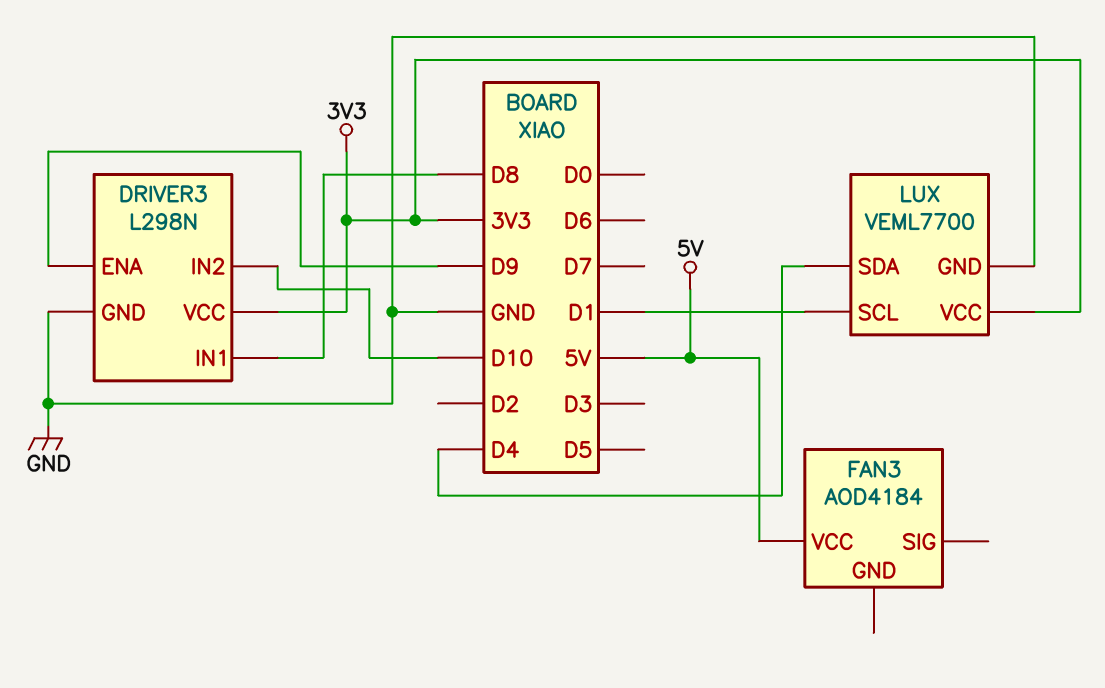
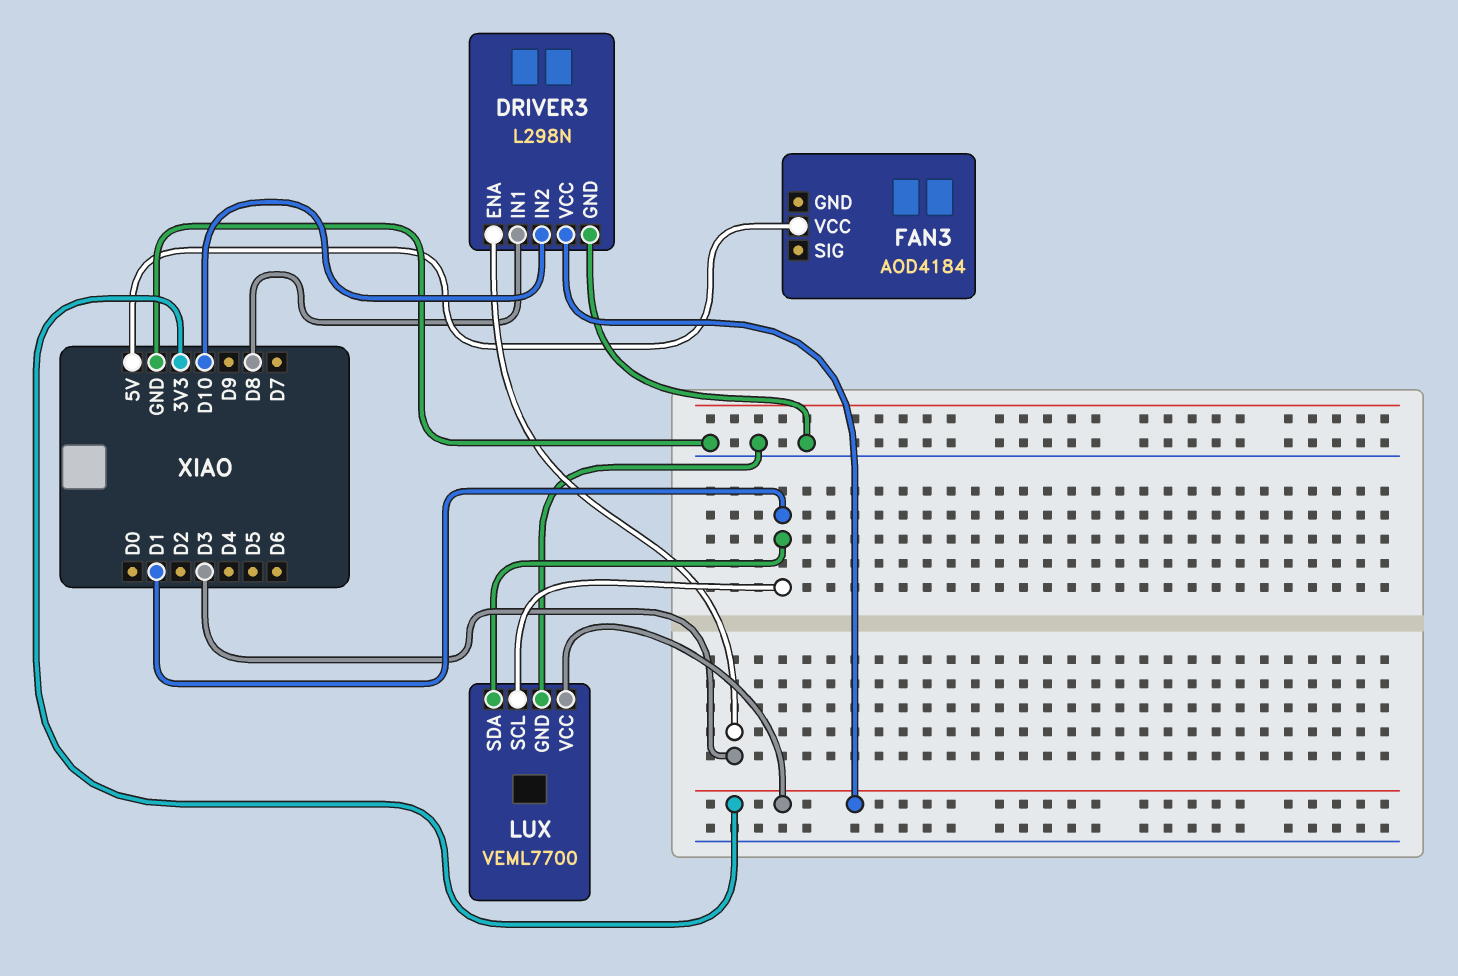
DRIVER3 pin ENA: D9 -> D3
LUX pin SDA: D4 -> D1

